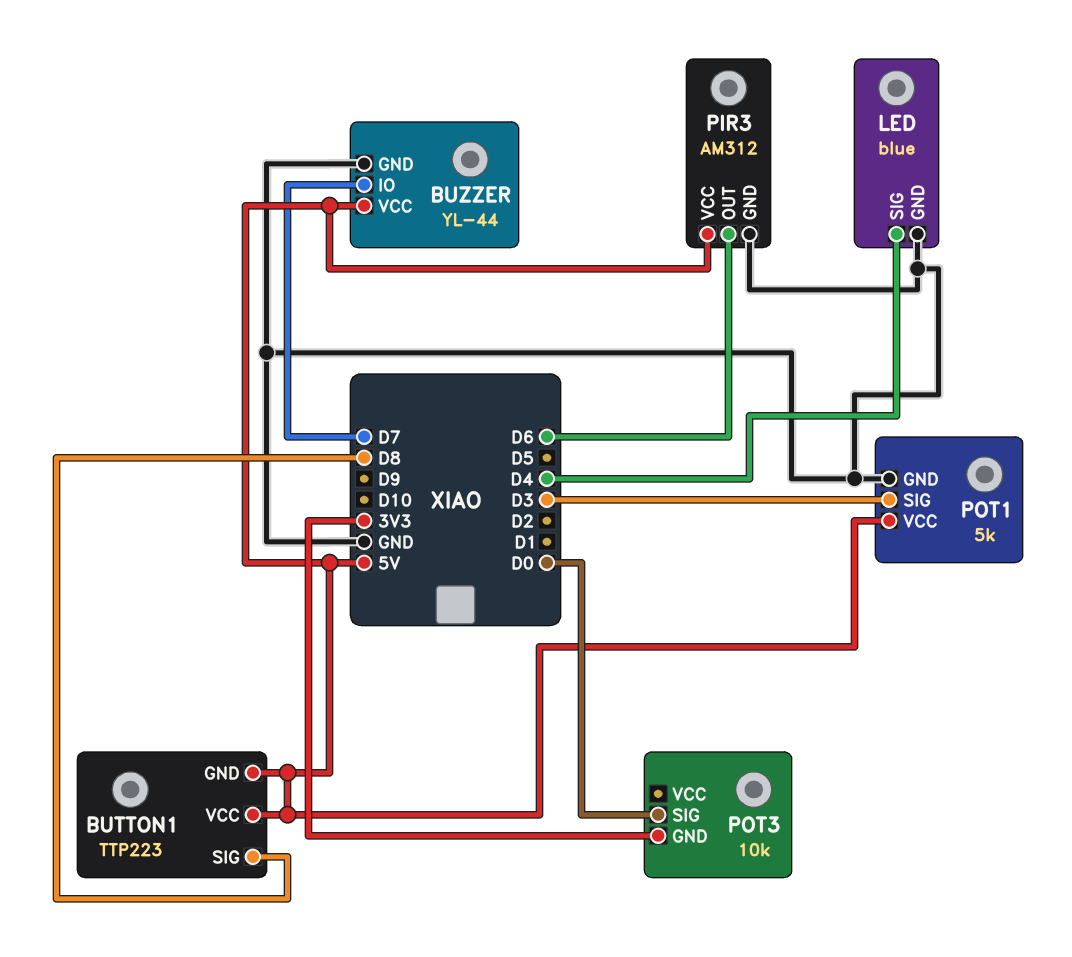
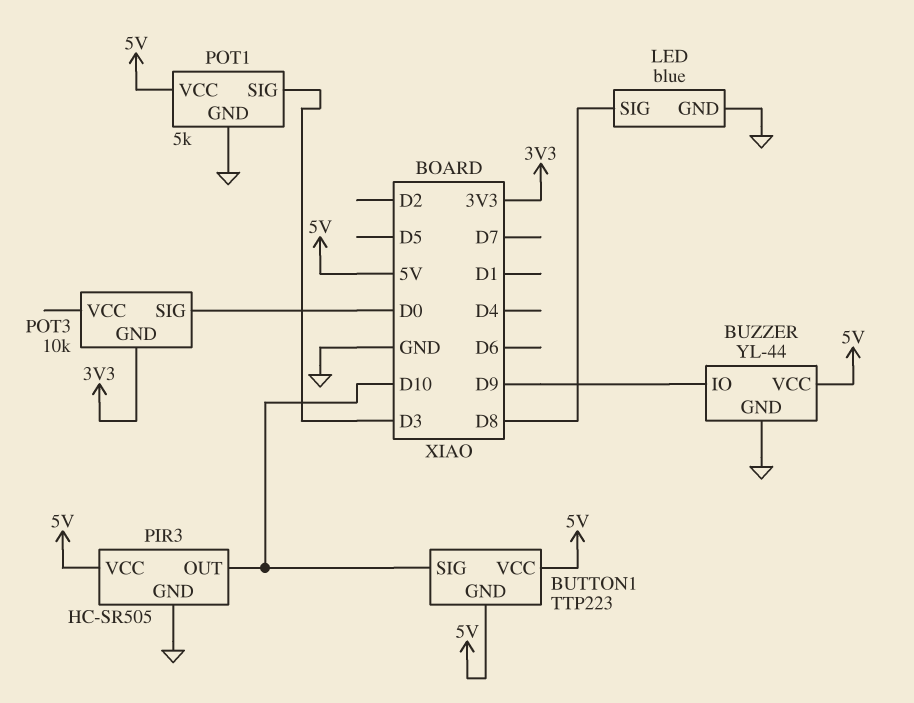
BUTTON1 pin SIG: D8 -> D10
BUZZER pin IO: D7 -> D9
LED pin SIG: D4 -> D8
PIR3: AM312 -> HC-SR505
PIR3 pin OUT: D6 -> D10

